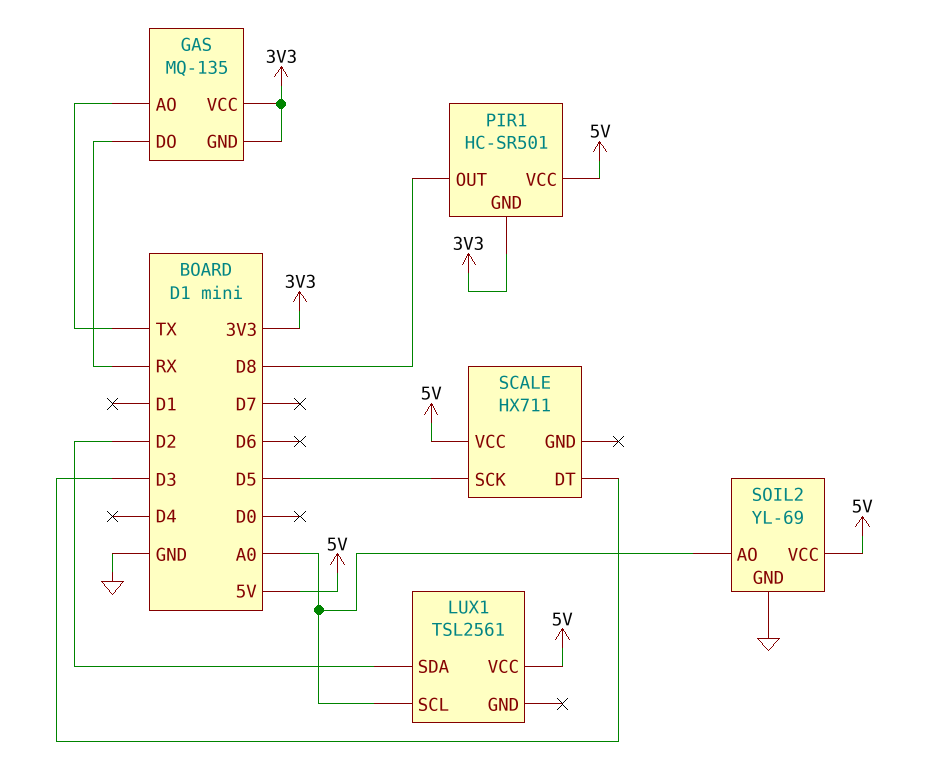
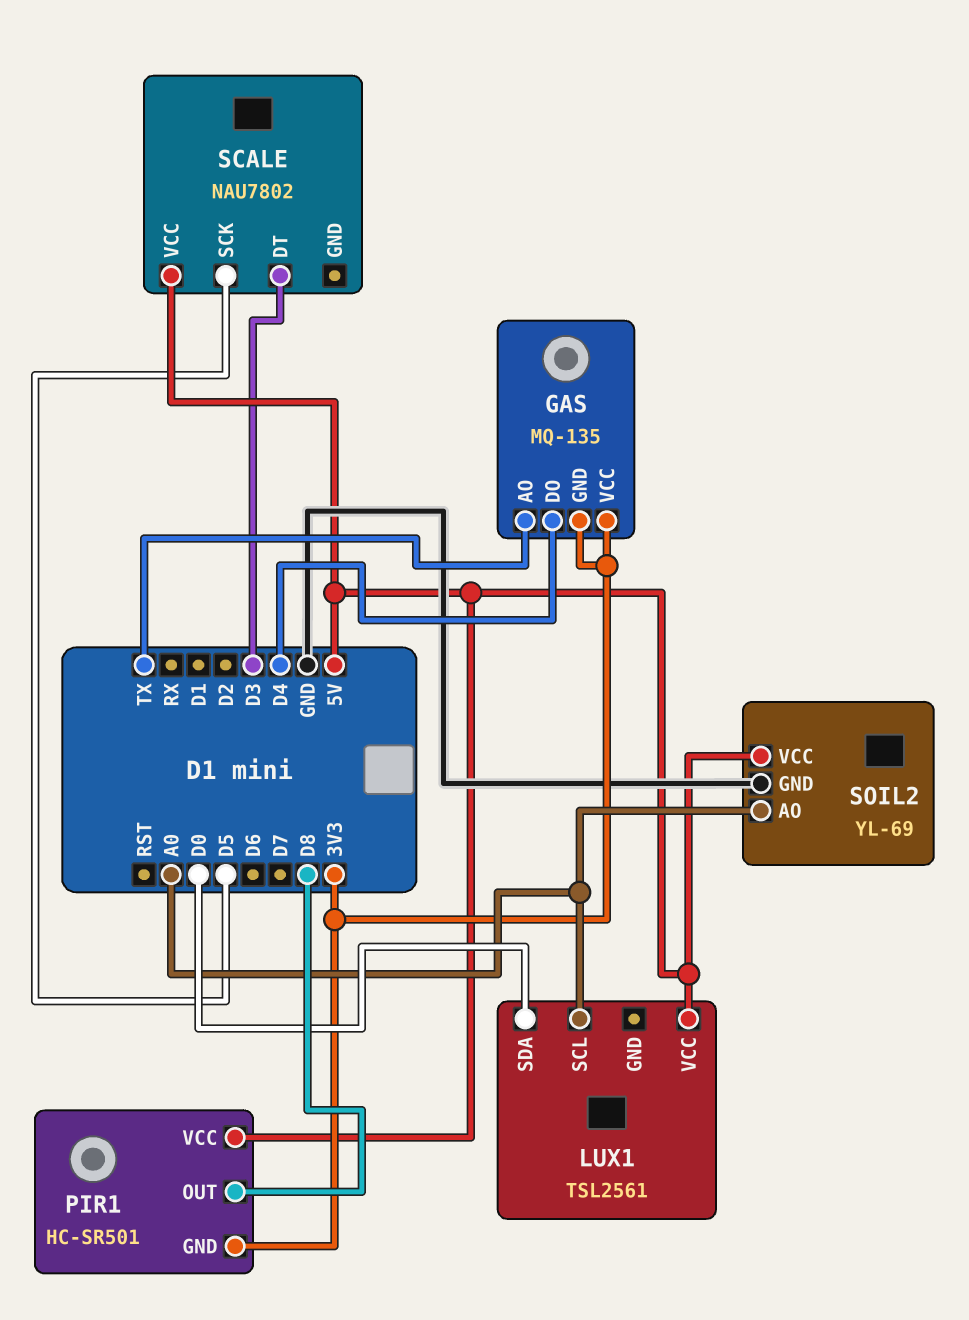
GAS pin DO: RX -> D4
LUX1 pin SDA: D2 -> D0
SCALE: HX711 -> NAU7802

